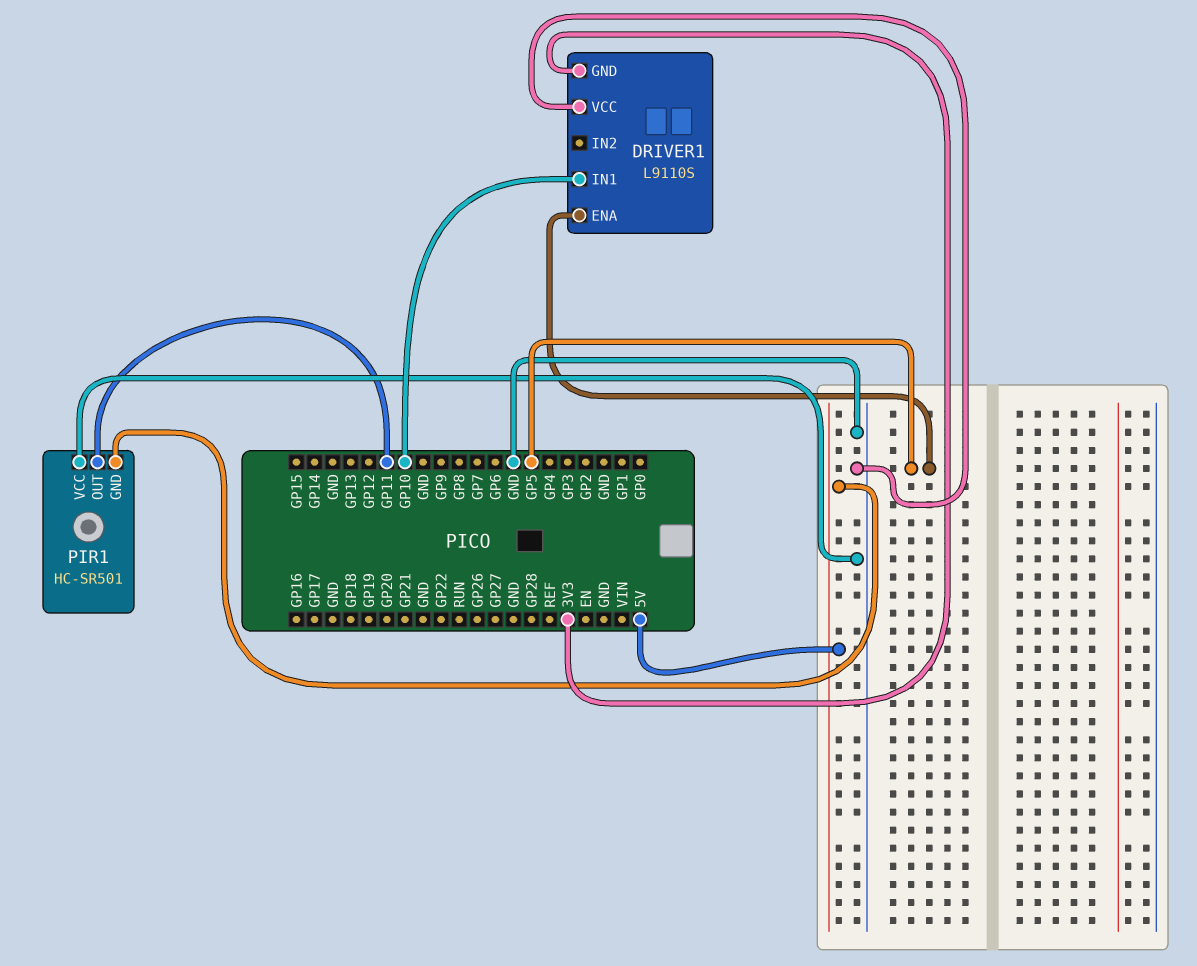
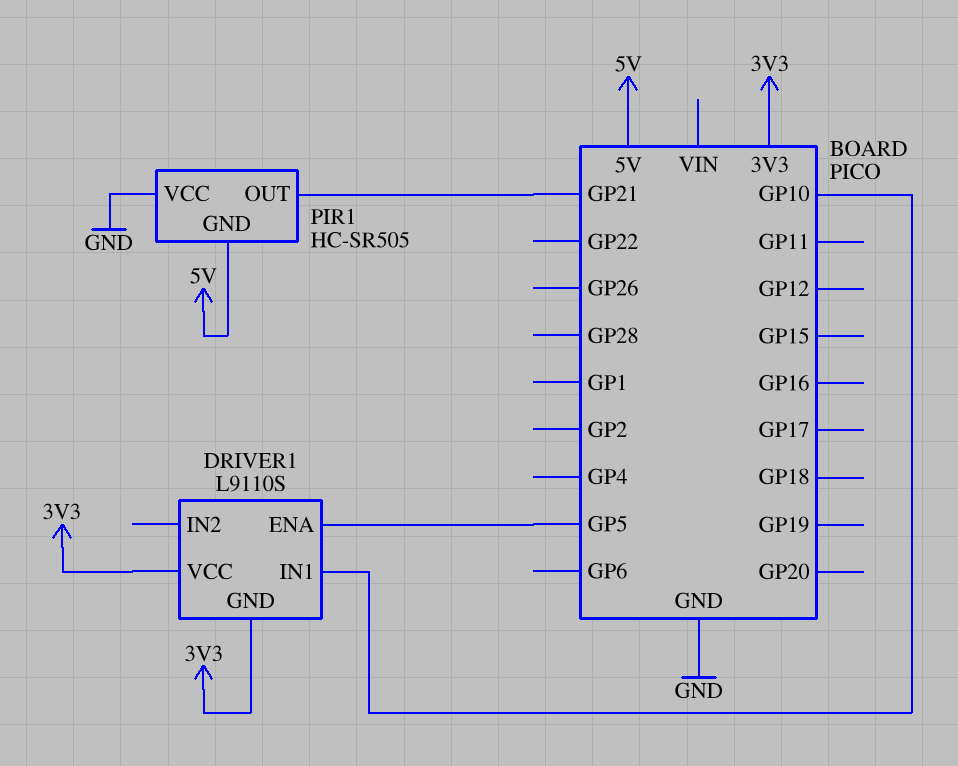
DRIVER1 pin VCC: GND -> 3V3
PIR1: HC-SR501 -> HC-SR505
PIR1 pin OUT: GP11 -> GP21

